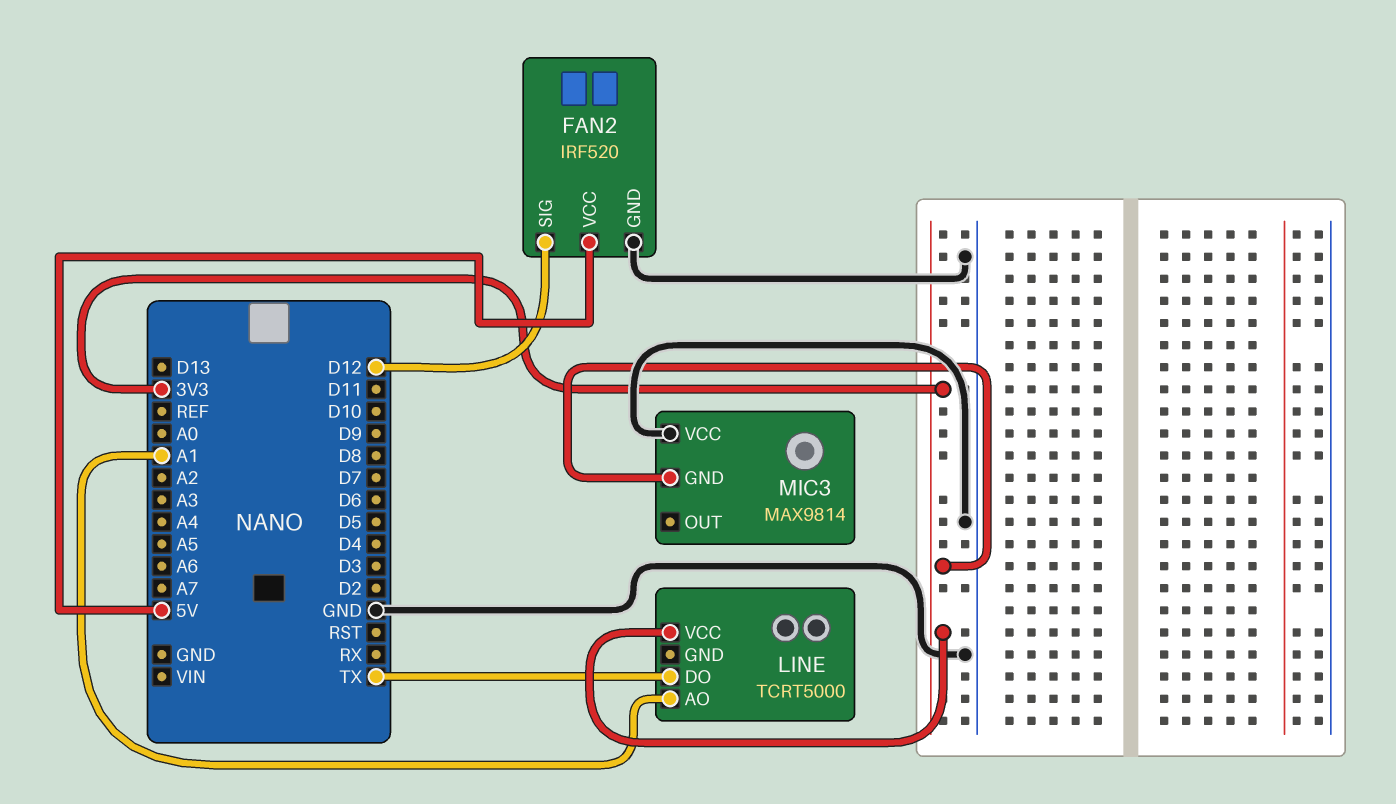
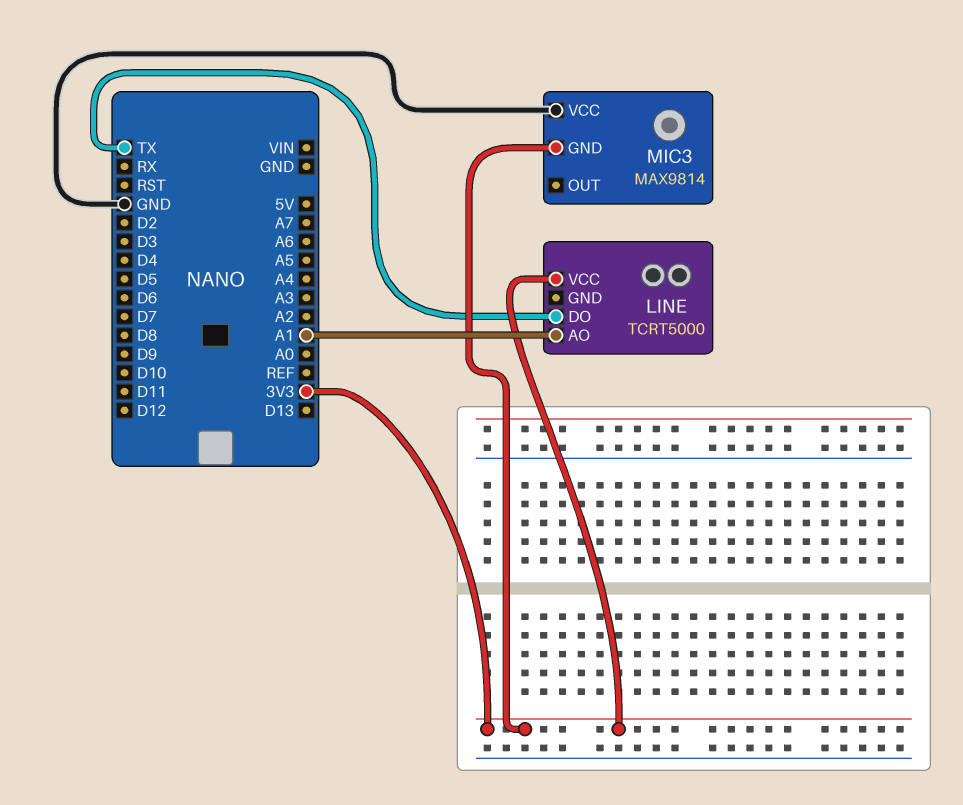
FAN2: IRF520 -> none
FAN2 pin GND: GND -> none
FAN2 pin SIG: D12 -> none
FAN2 pin VCC: 5V -> none

